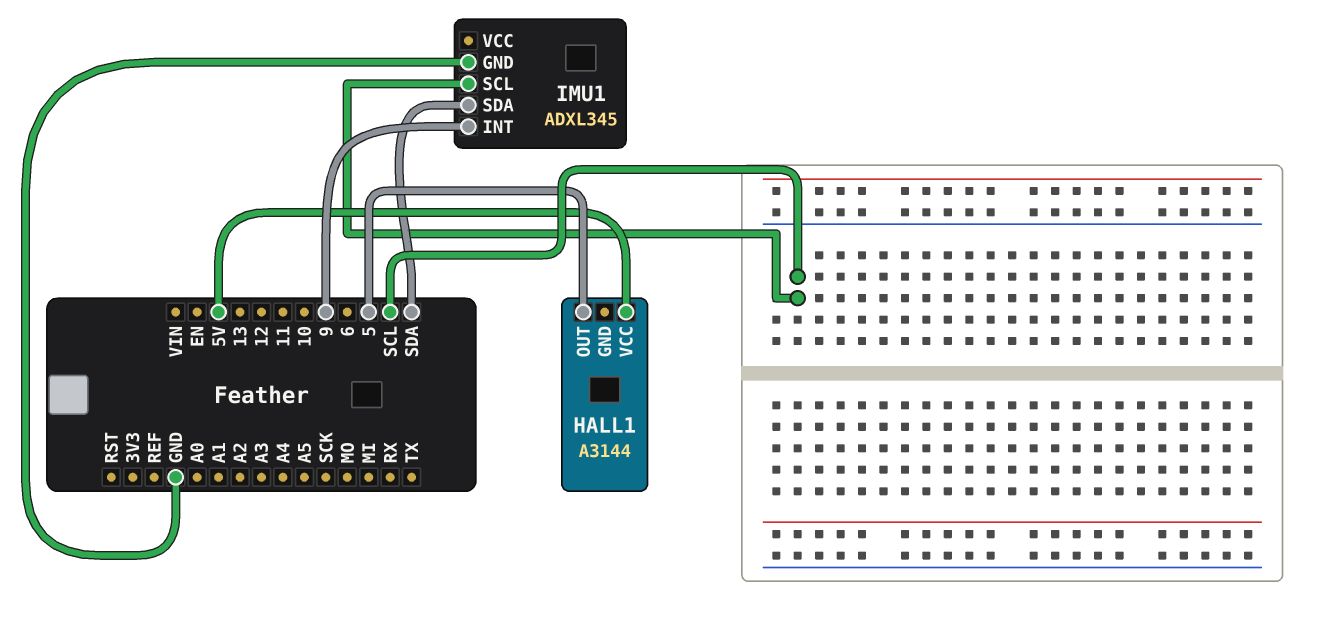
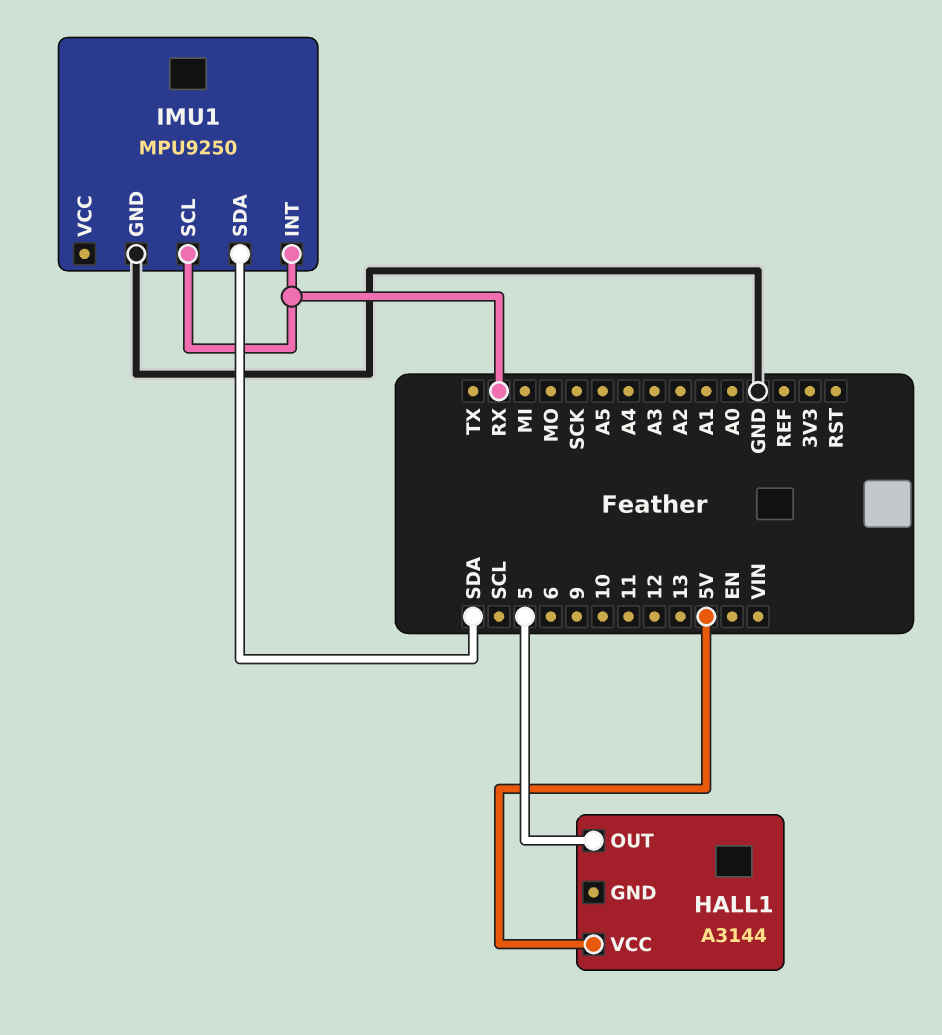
IMU1: ADXL345 -> MPU9250
IMU1 pin INT: 9 -> RX
IMU1 pin SCL: SCL -> RX

